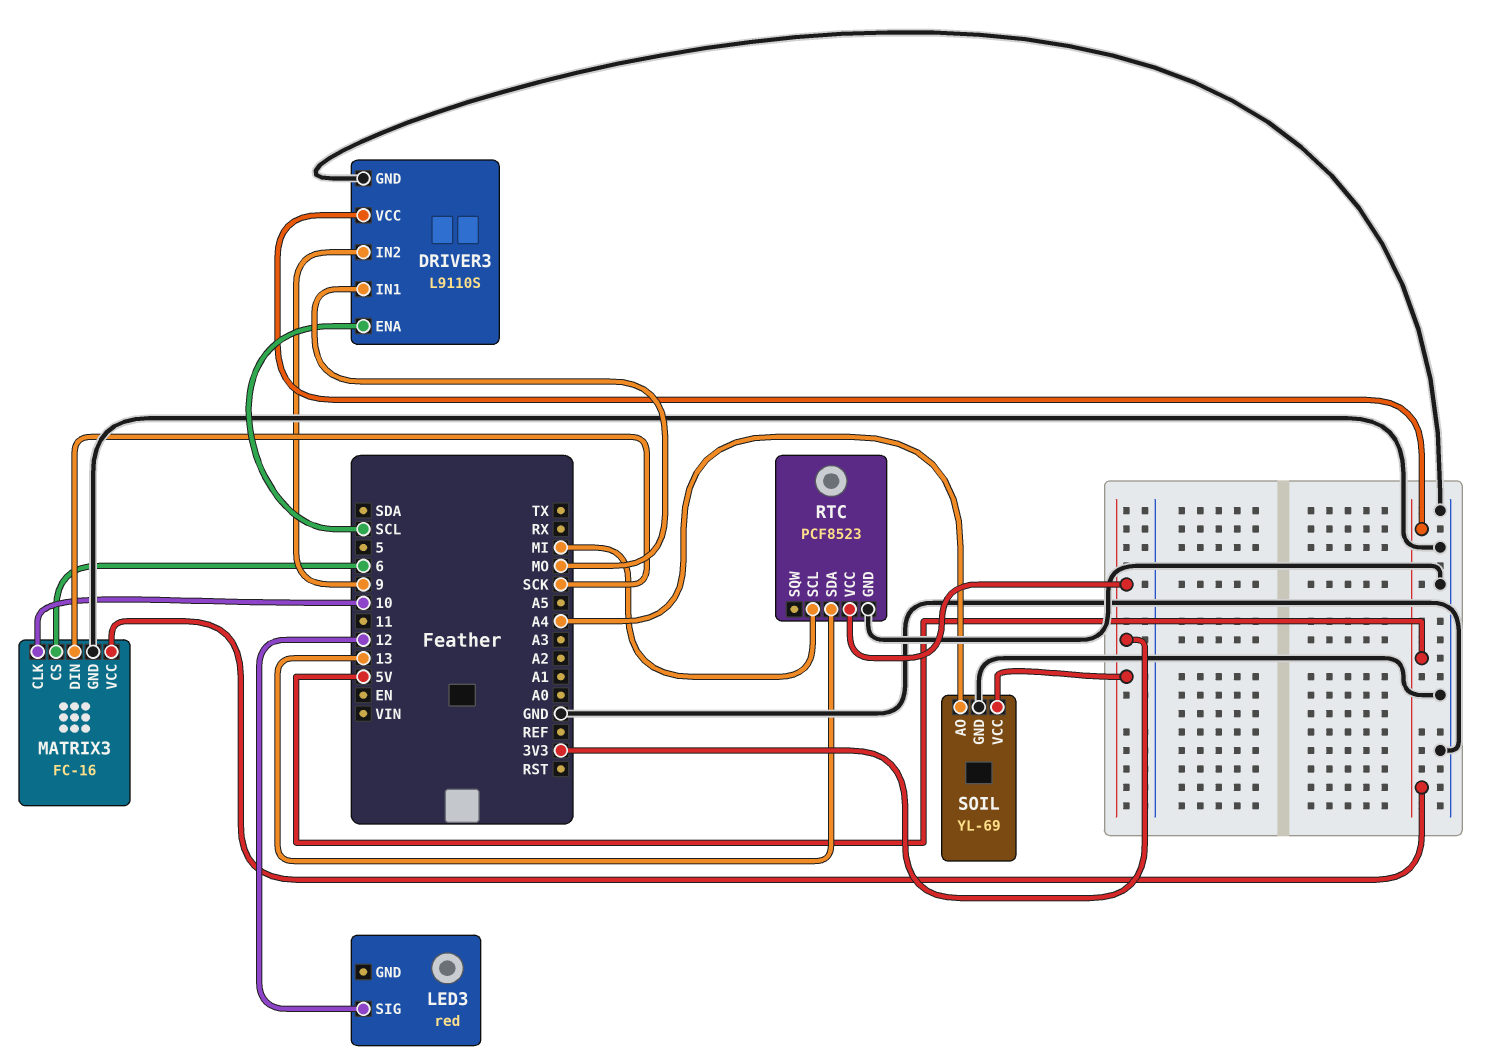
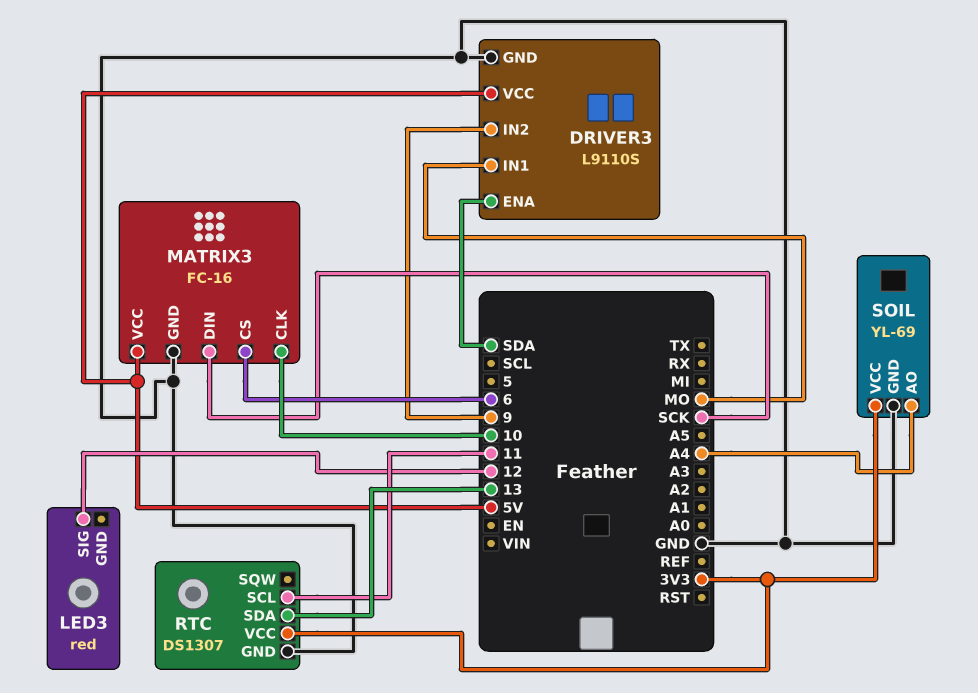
DRIVER3 pin ENA: SCL -> SDA
RTC: PCF8523 -> DS1307
RTC pin SCL: MI -> 11

